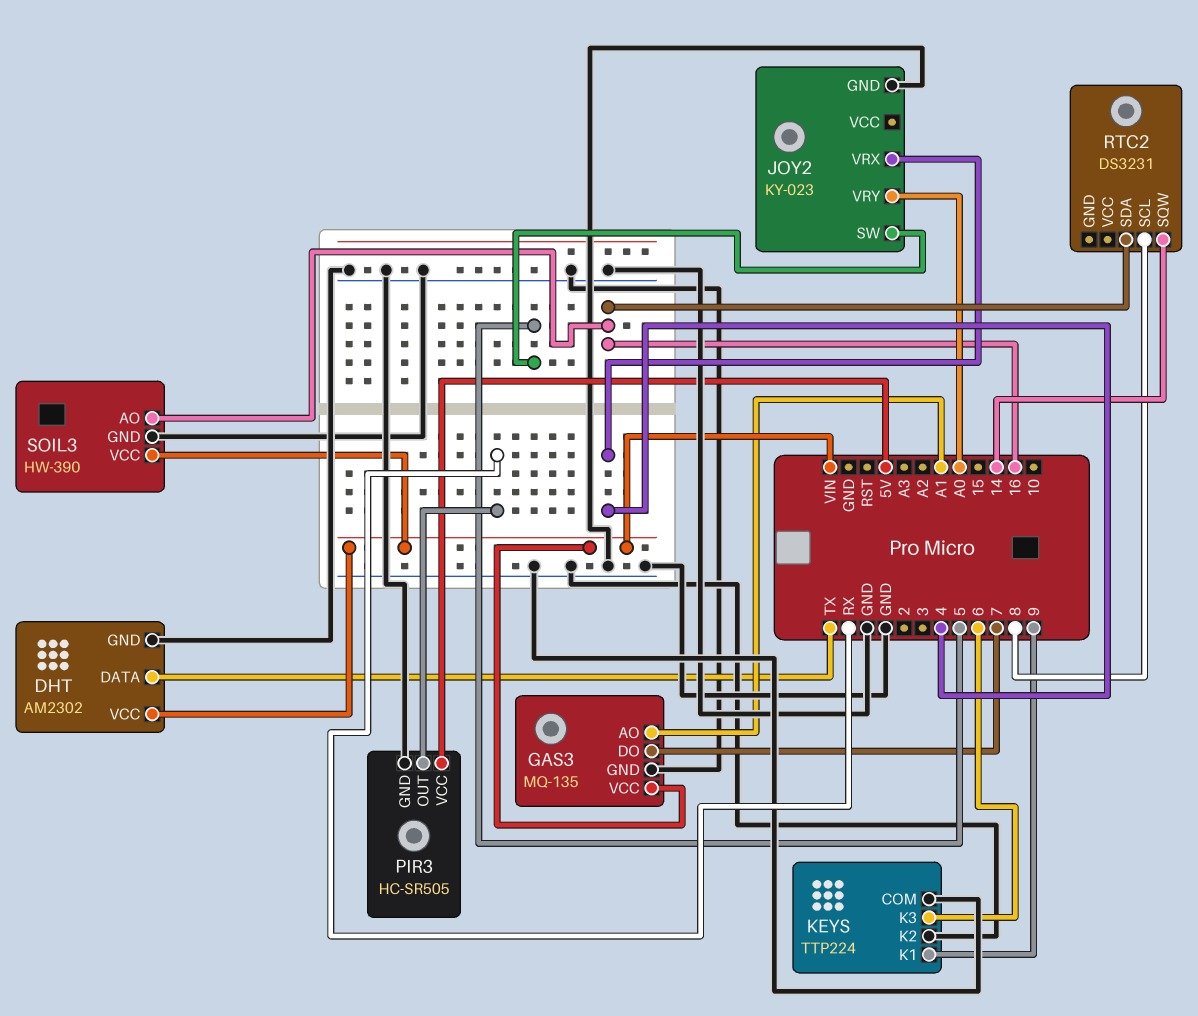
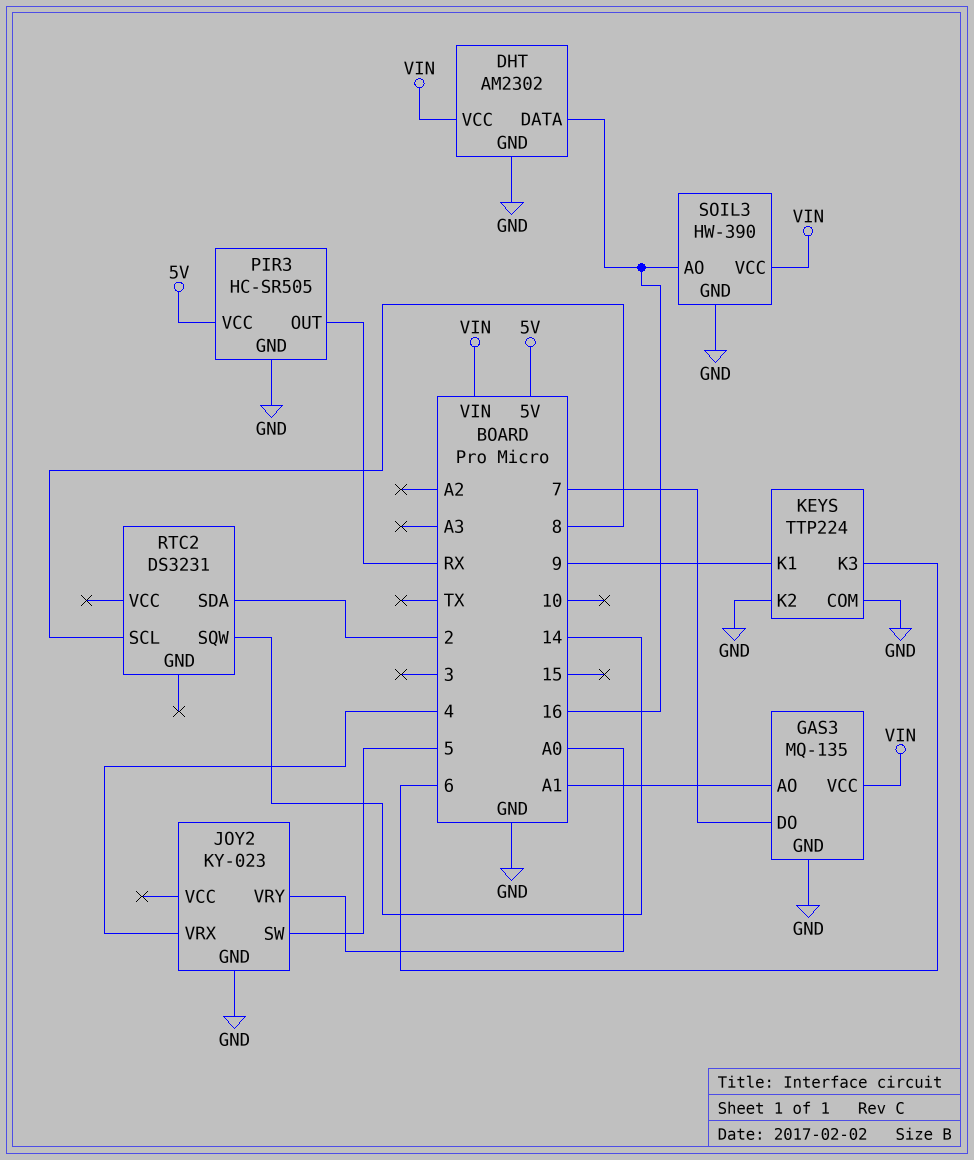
DHT pin DATA: TX -> 16
RTC2 pin SDA: 16 -> 2

